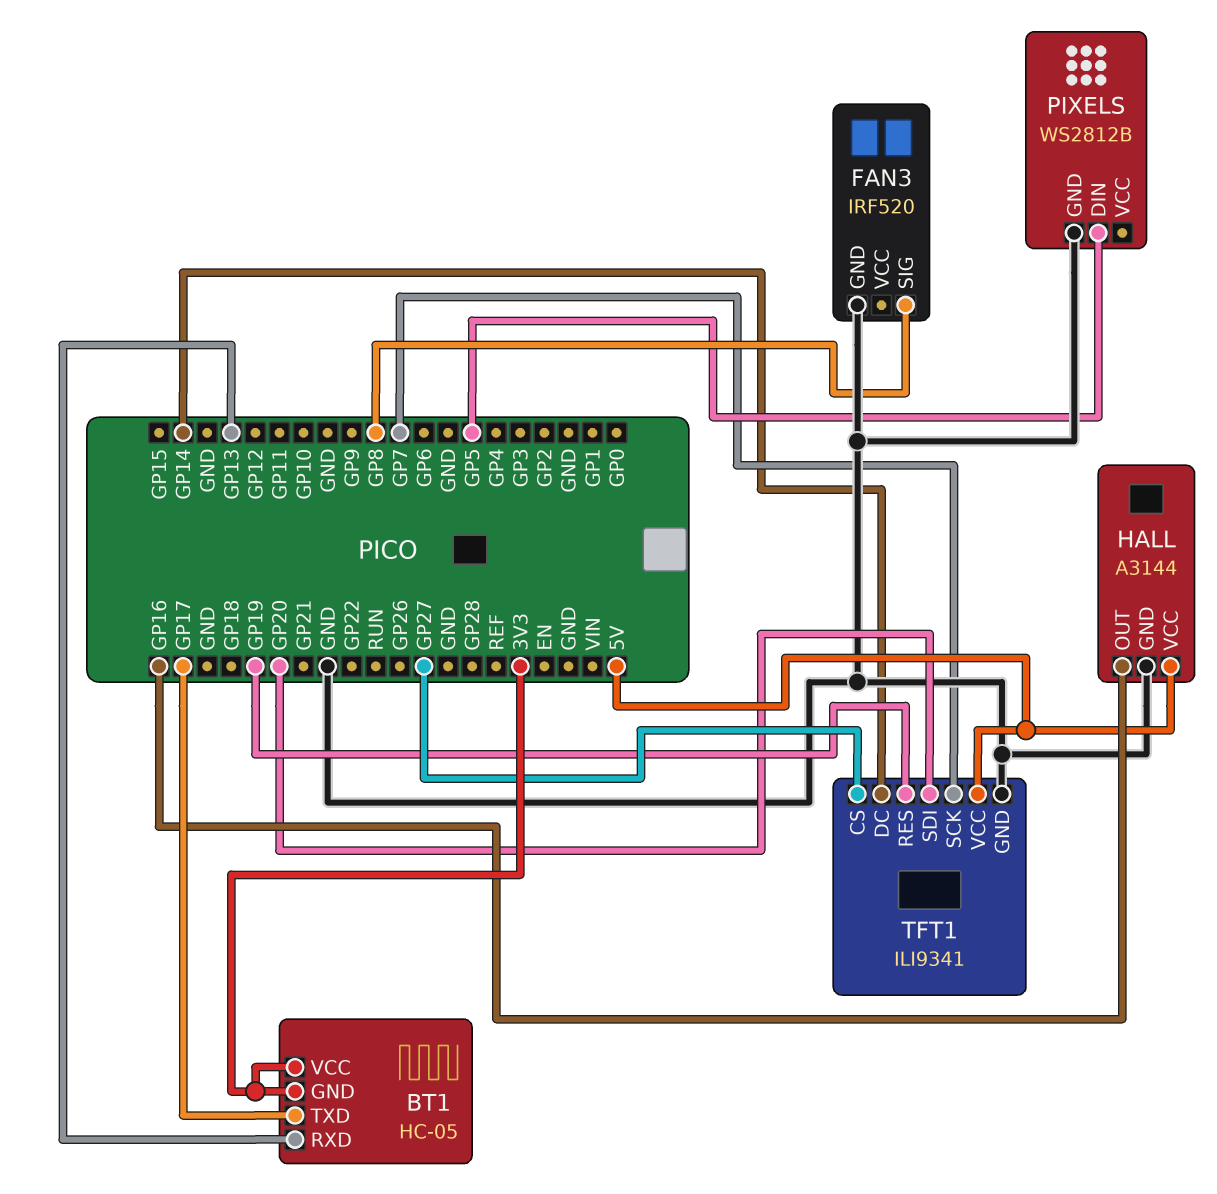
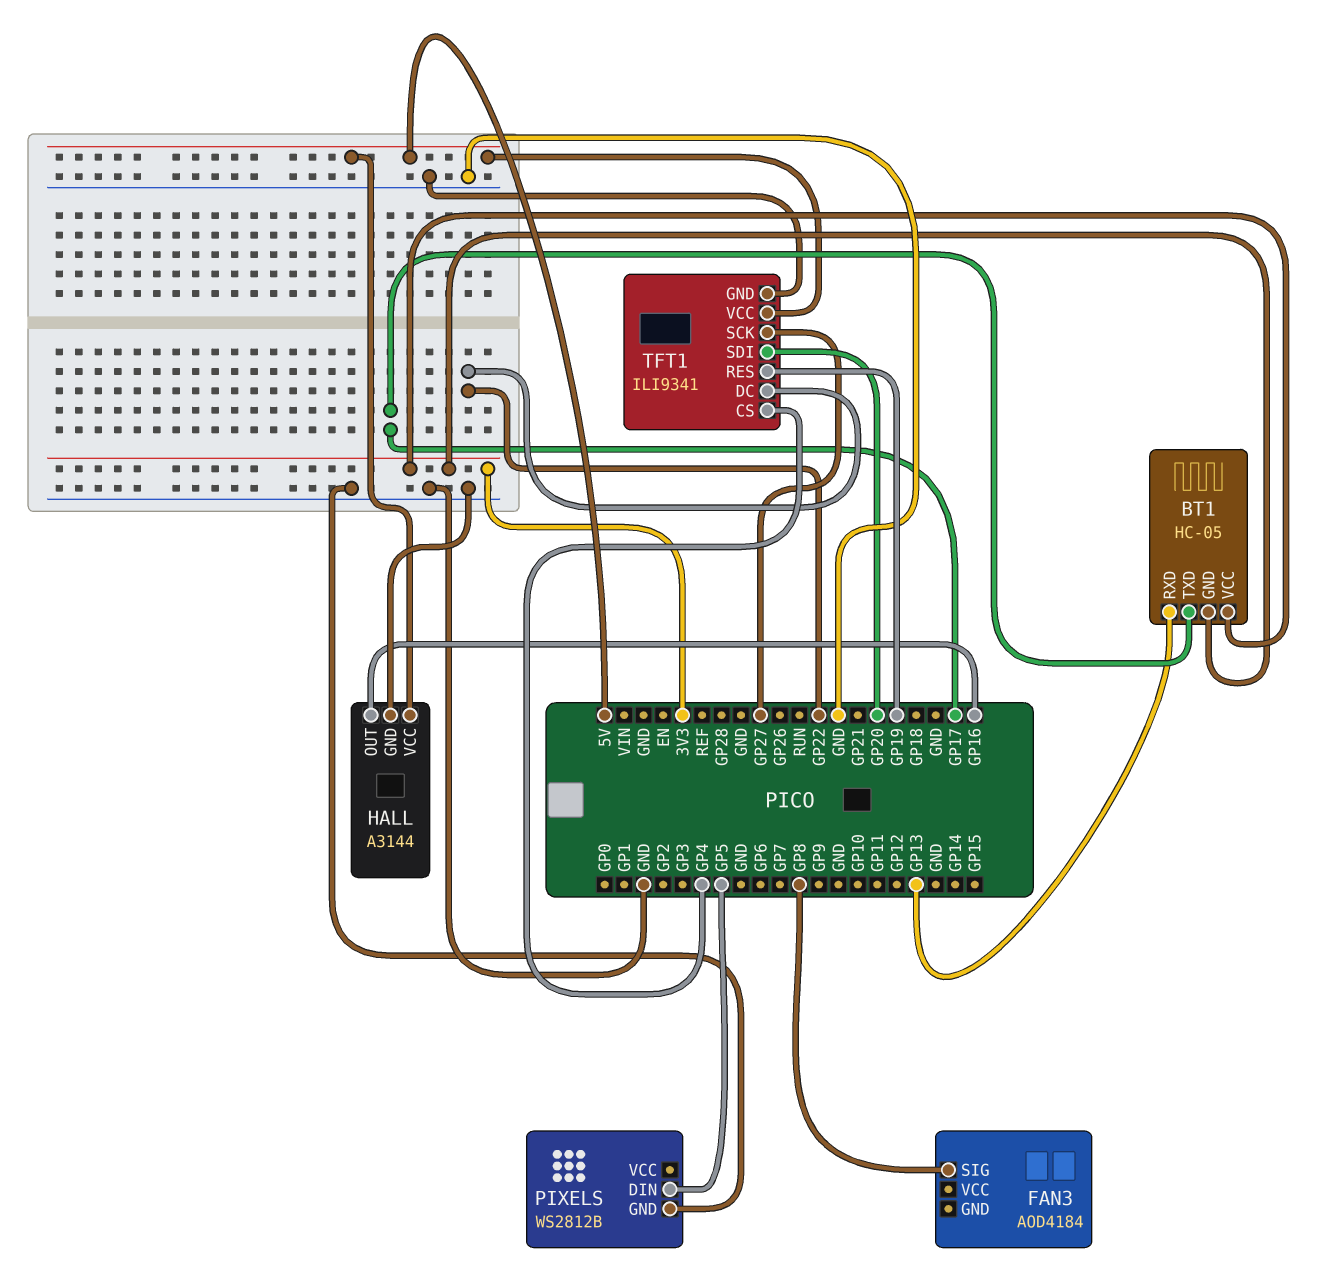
FAN3: IRF520 -> AOD4184
FAN3 pin GND: GND -> none
TFT1 pin CS: GP27 -> GP4
TFT1 pin DC: GP14 -> GP22
TFT1 pin SCK: GP7 -> GP27

